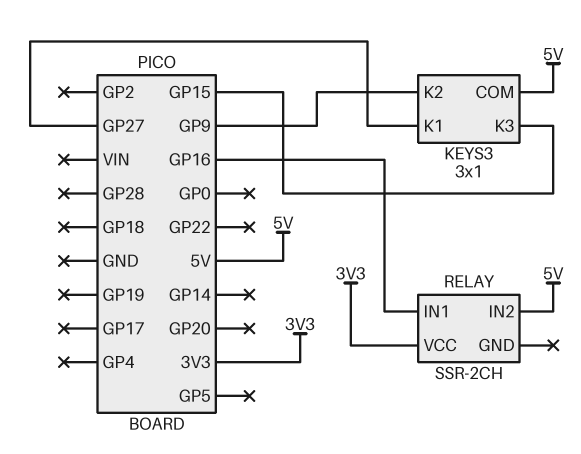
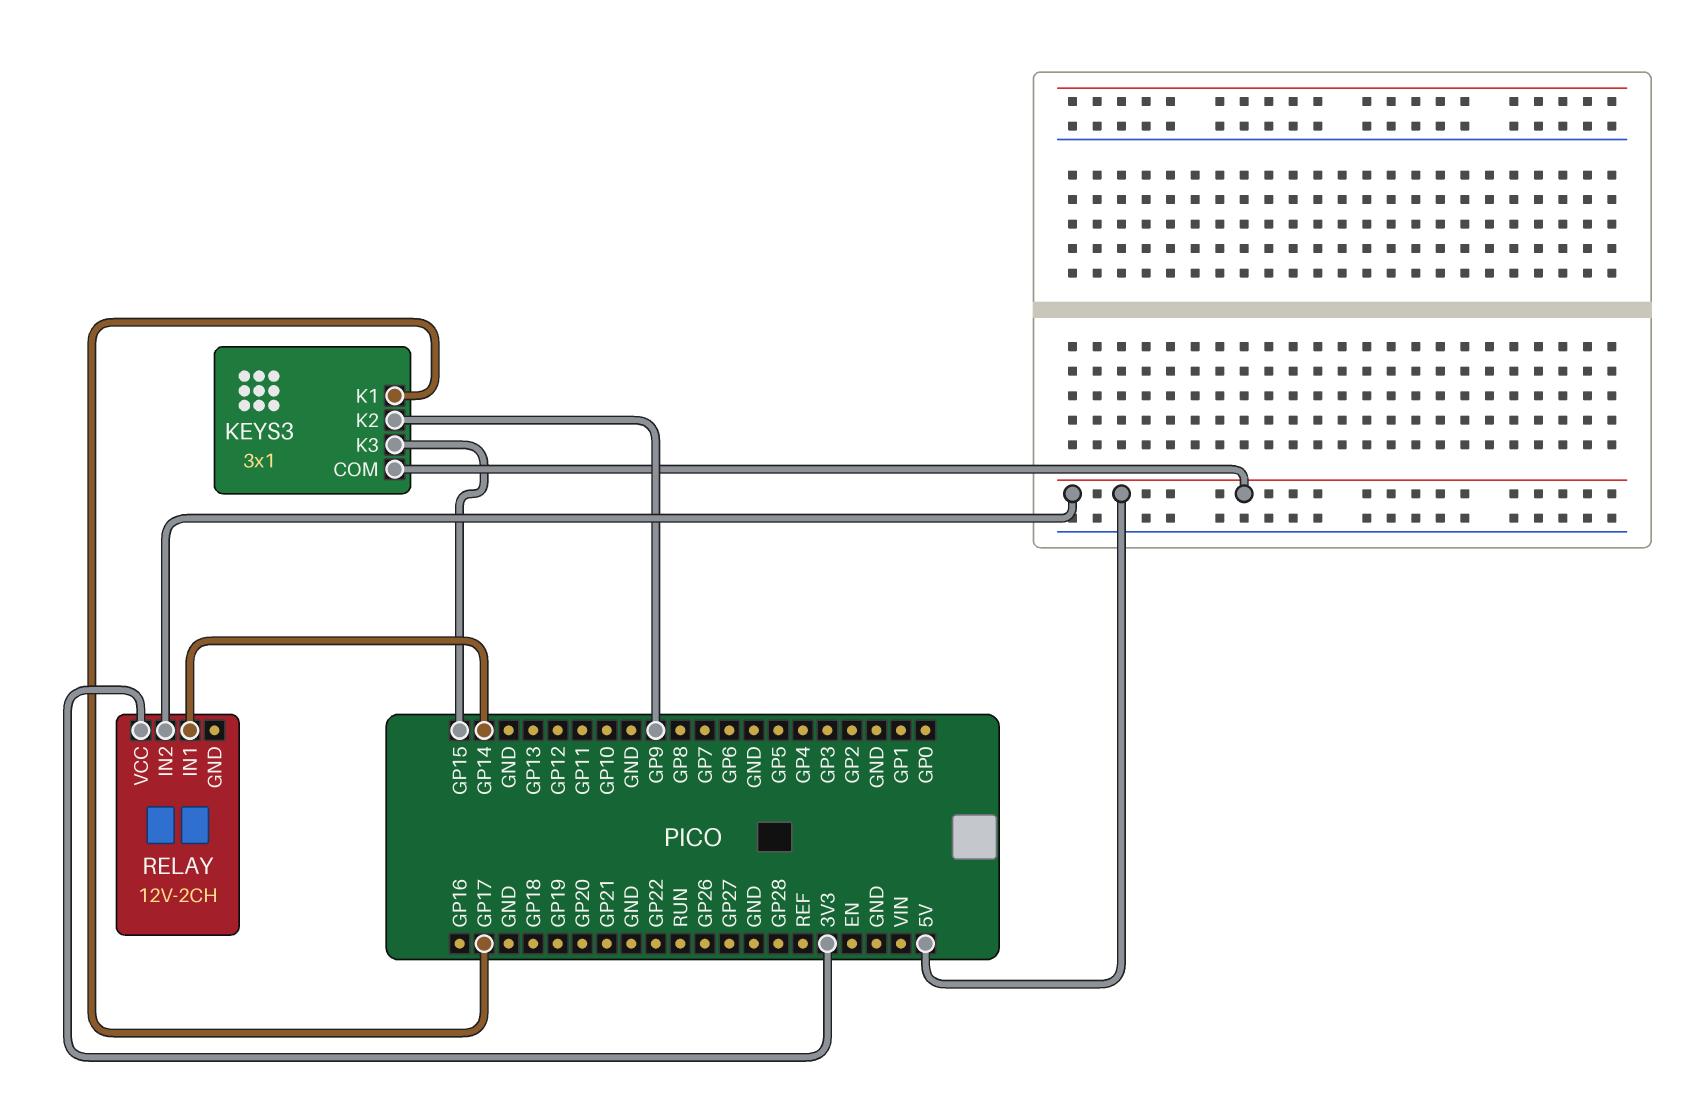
KEYS3 pin K1: GP27 -> GP17
RELAY: SSR-2CH -> 12V-2CH
RELAY pin IN1: GP16 -> GP14

